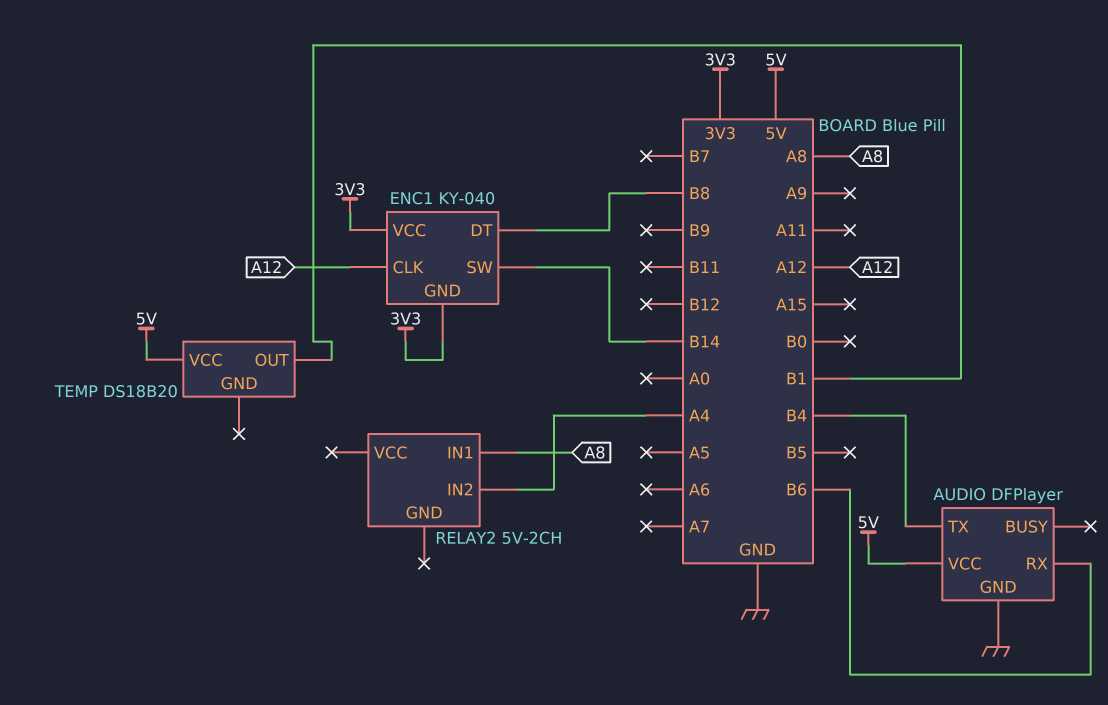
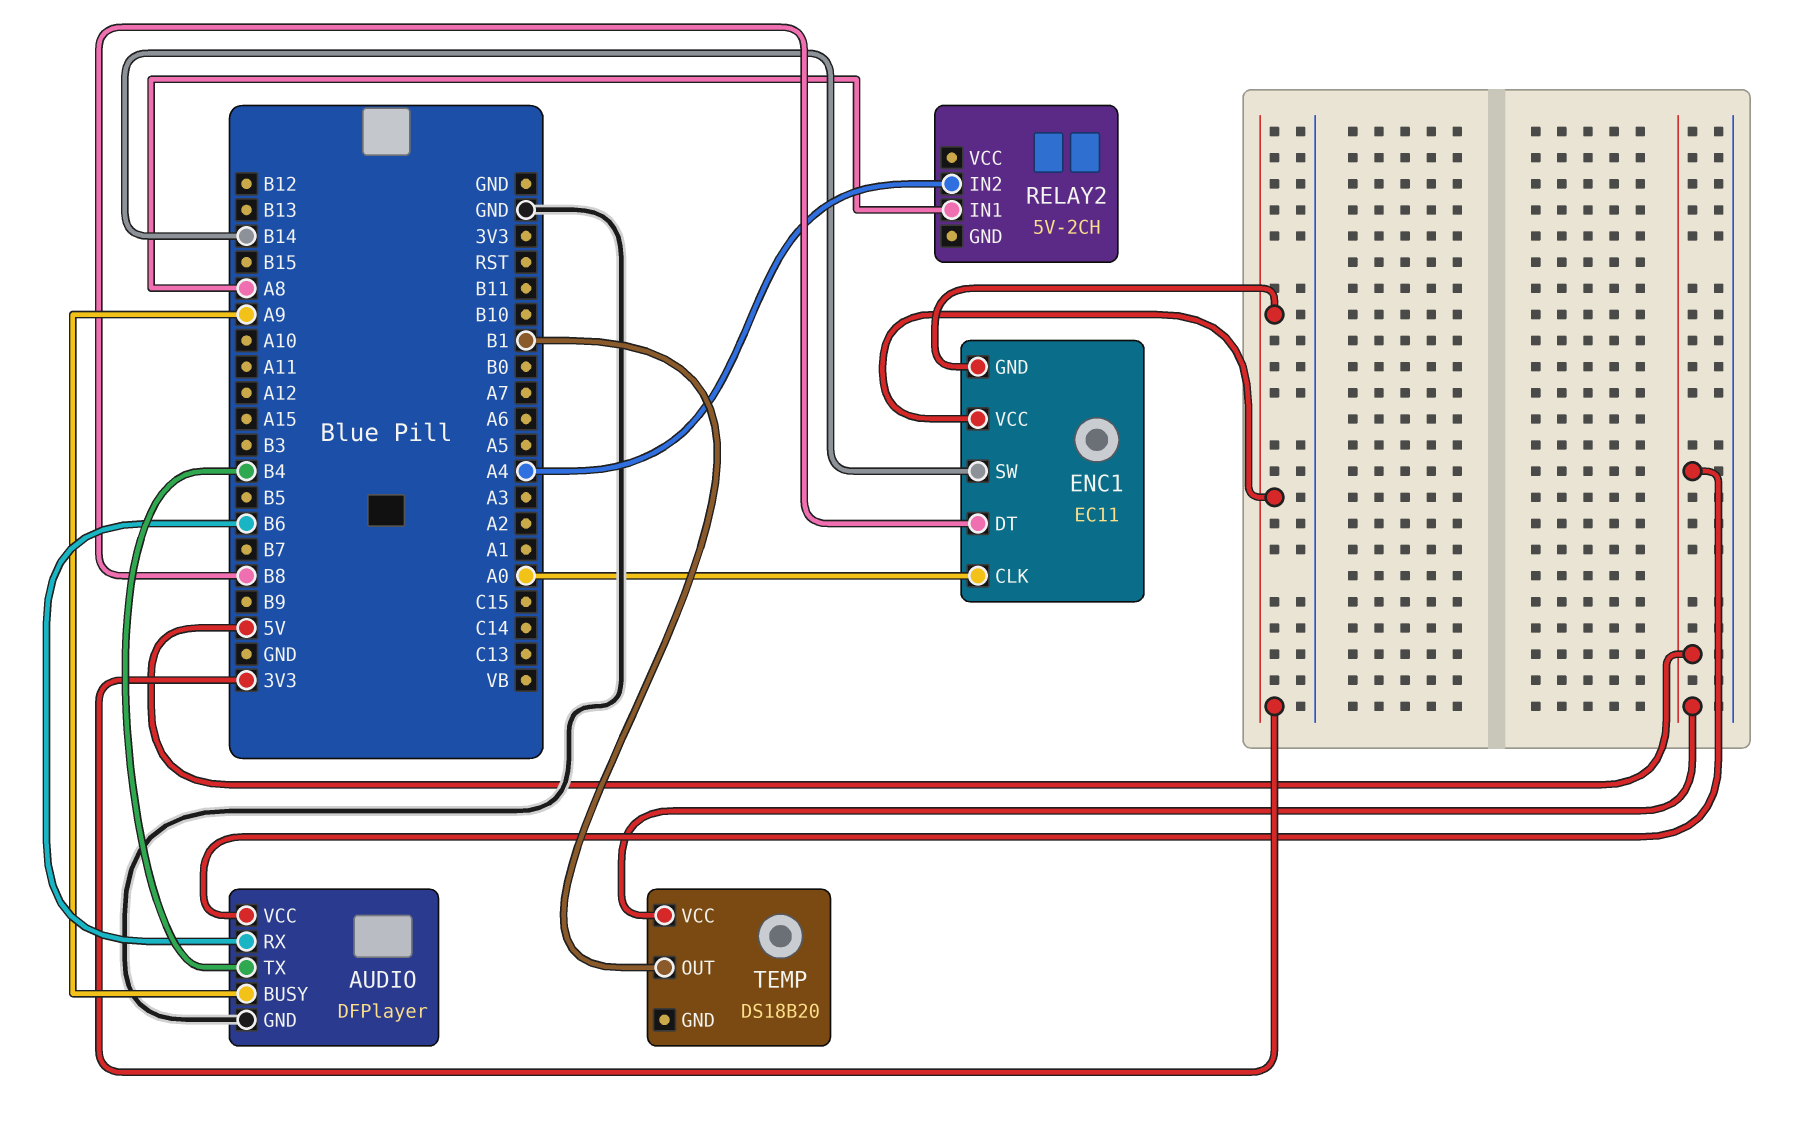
AUDIO pin BUSY: none -> A9
ENC1: KY-040 -> EC11
ENC1 pin CLK: A12 -> A0

